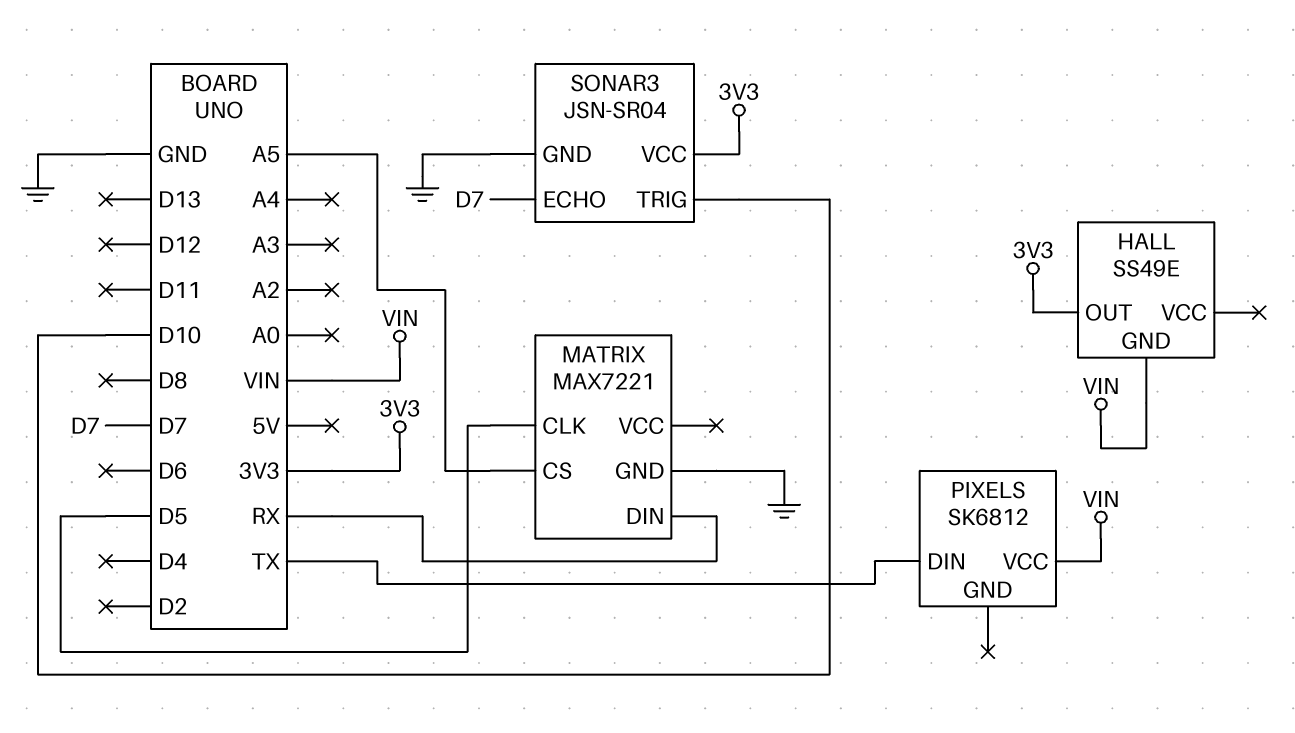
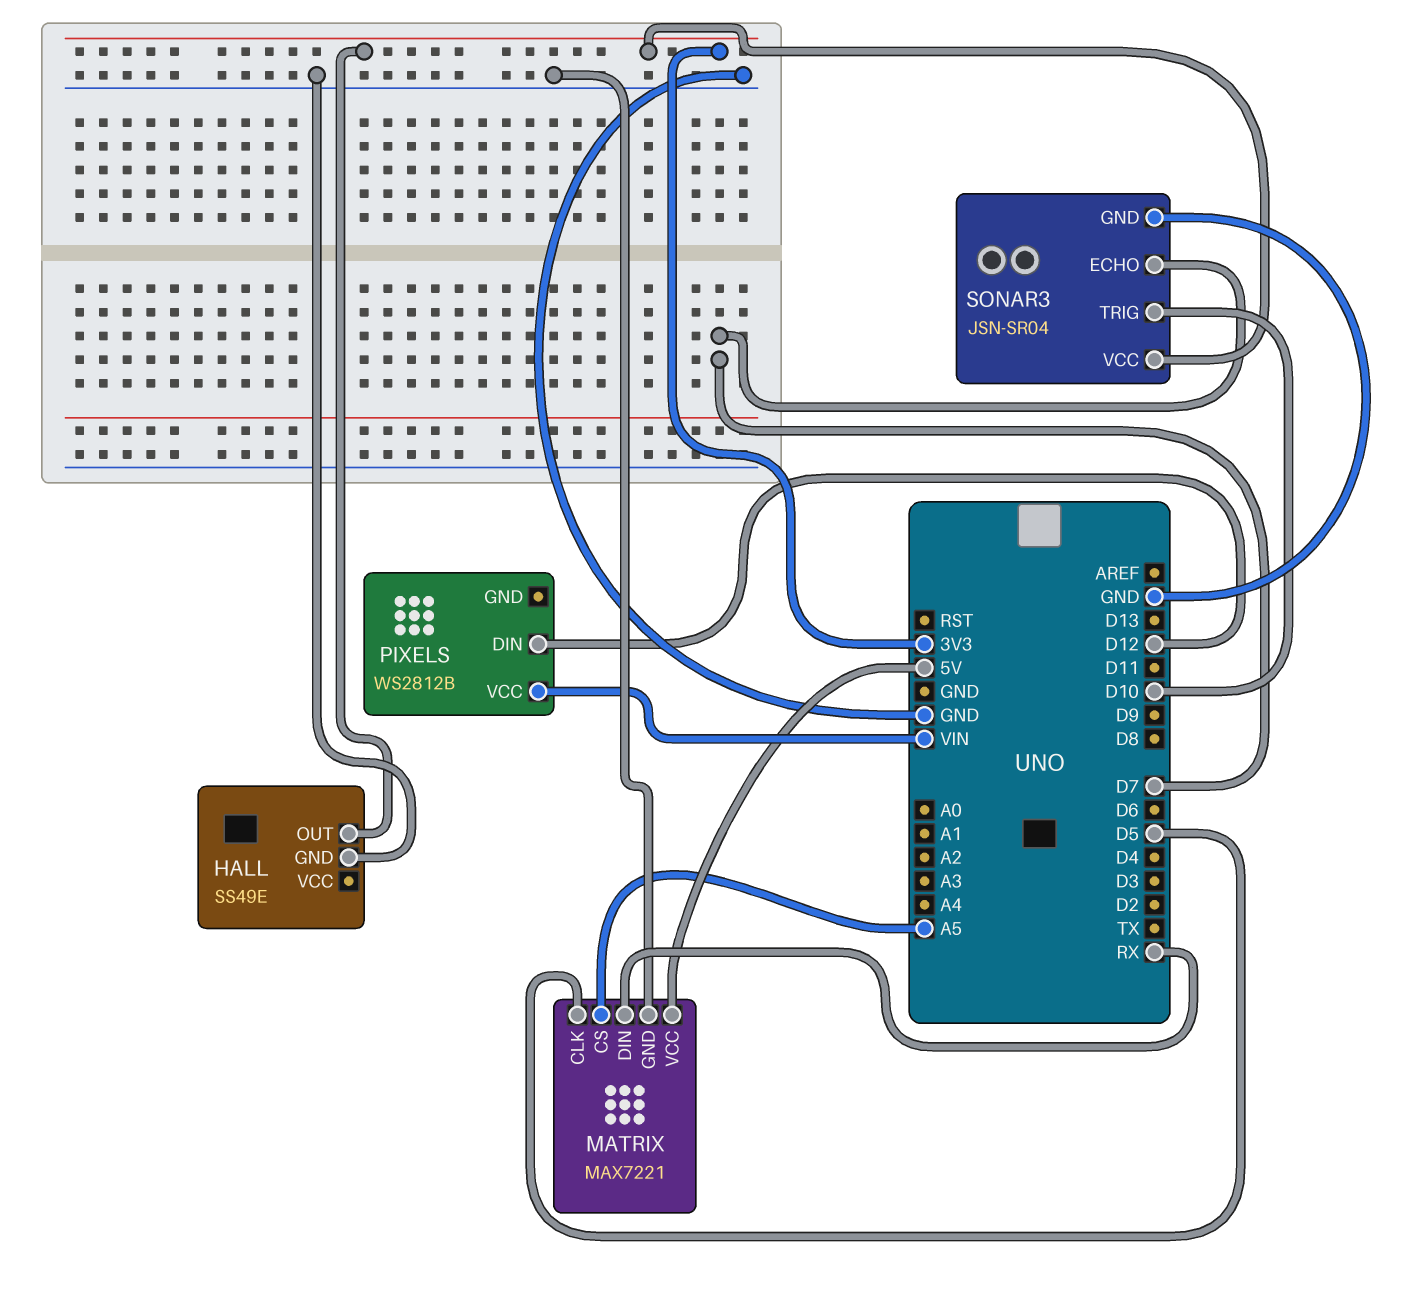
HALL pin GND: VIN -> GND
MATRIX pin VCC: none -> 5V
PIXELS: SK6812 -> WS2812B
PIXELS pin DIN: TX -> D12

